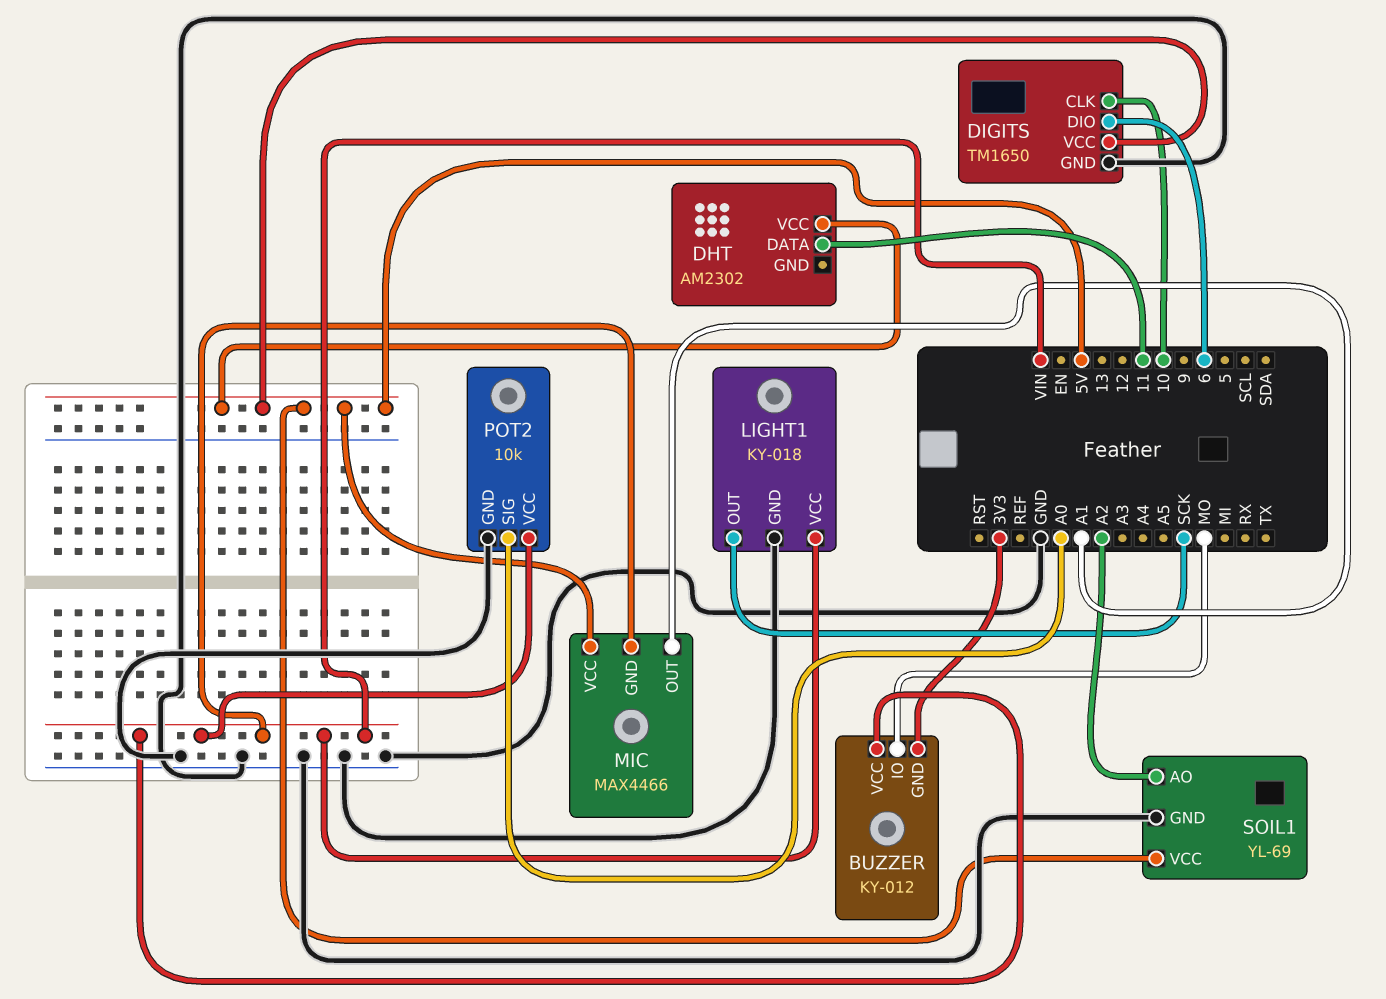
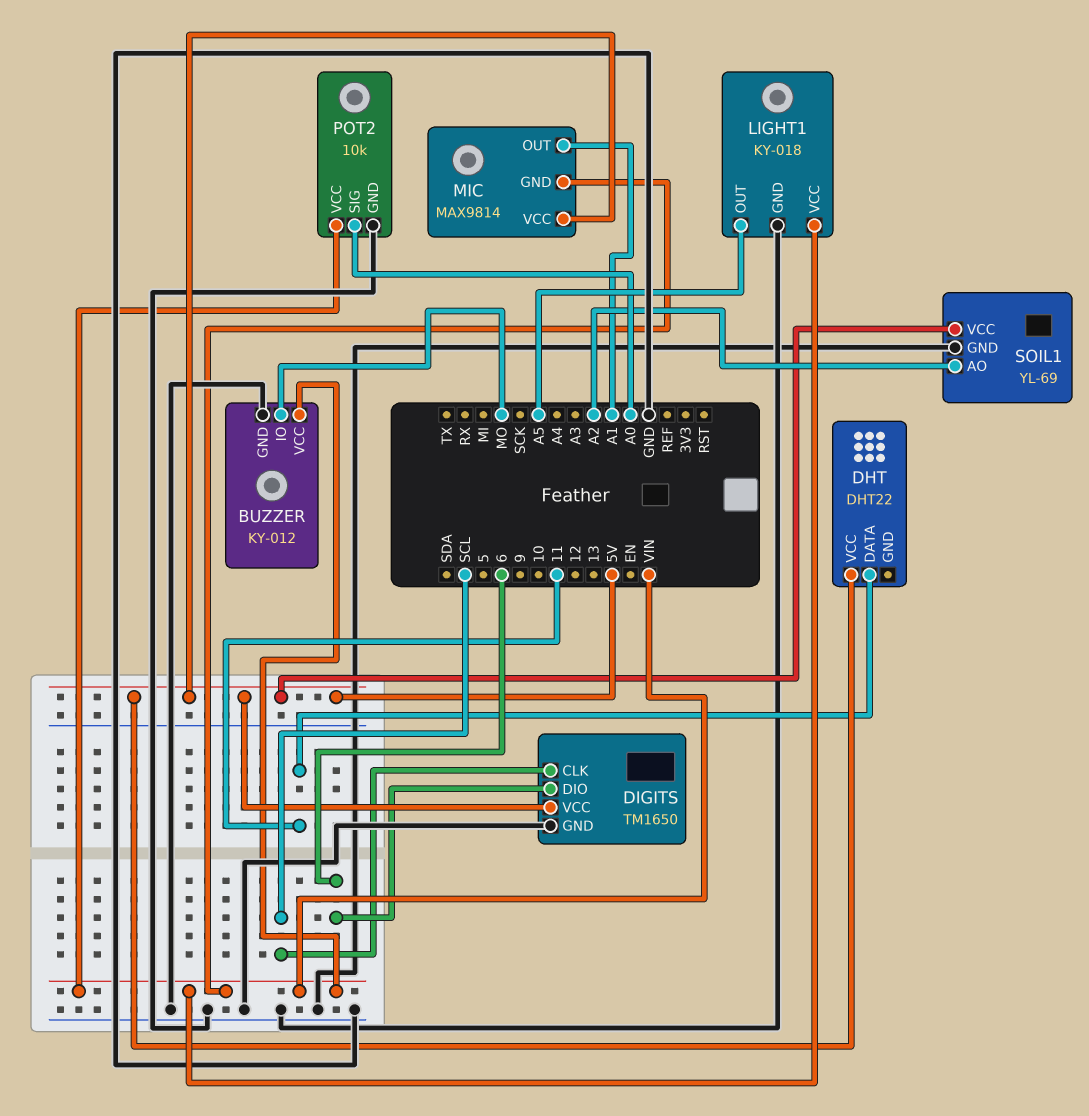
BUZZER pin GND: 3V3 -> GND
DHT: AM2302 -> DHT22
DIGITS pin CLK: 10 -> SCL
LIGHT1 pin OUT: SCK -> A5
MIC: MAX4466 -> MAX9814

